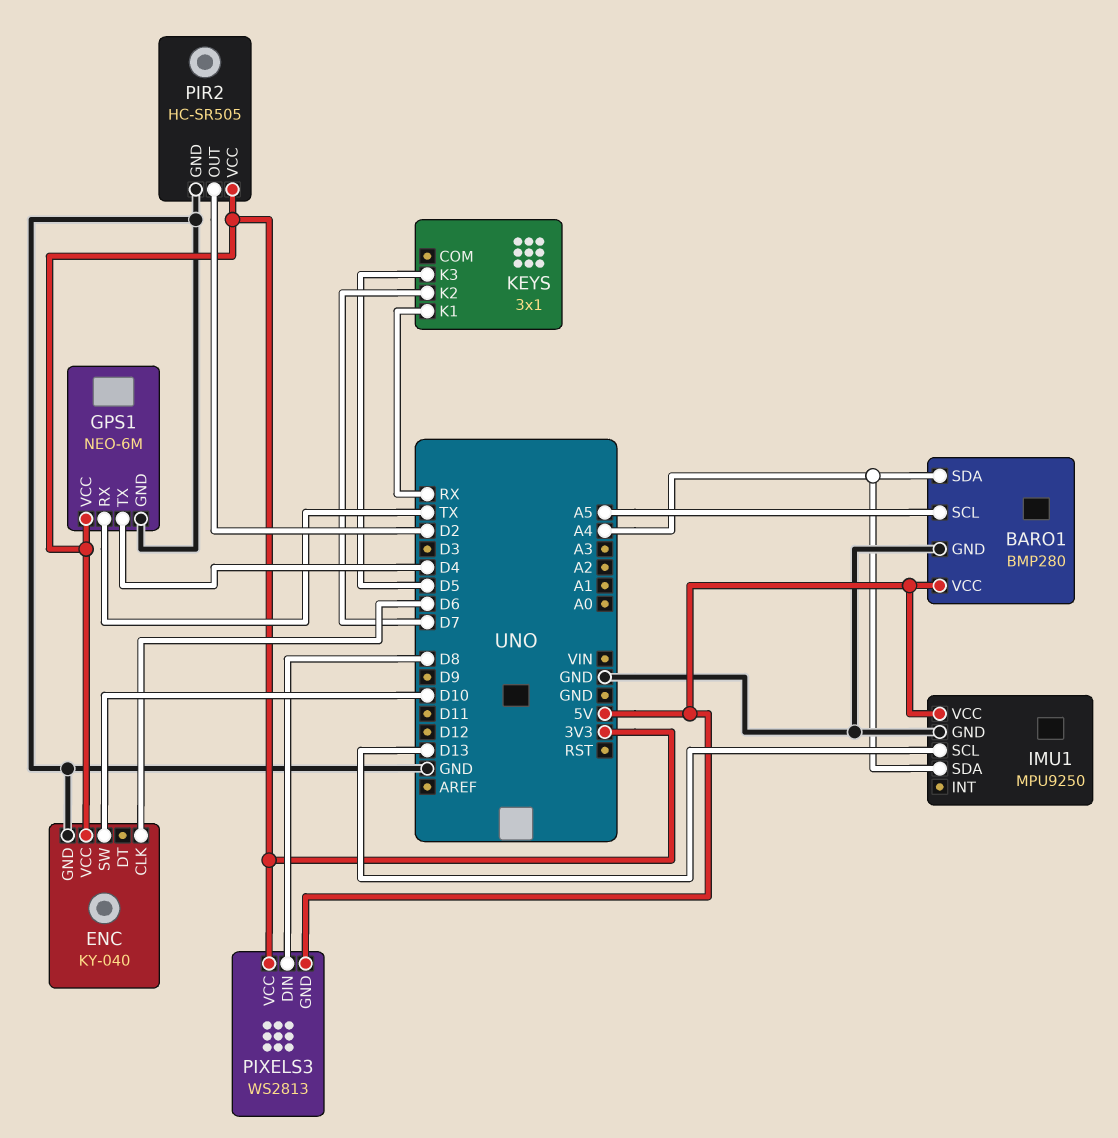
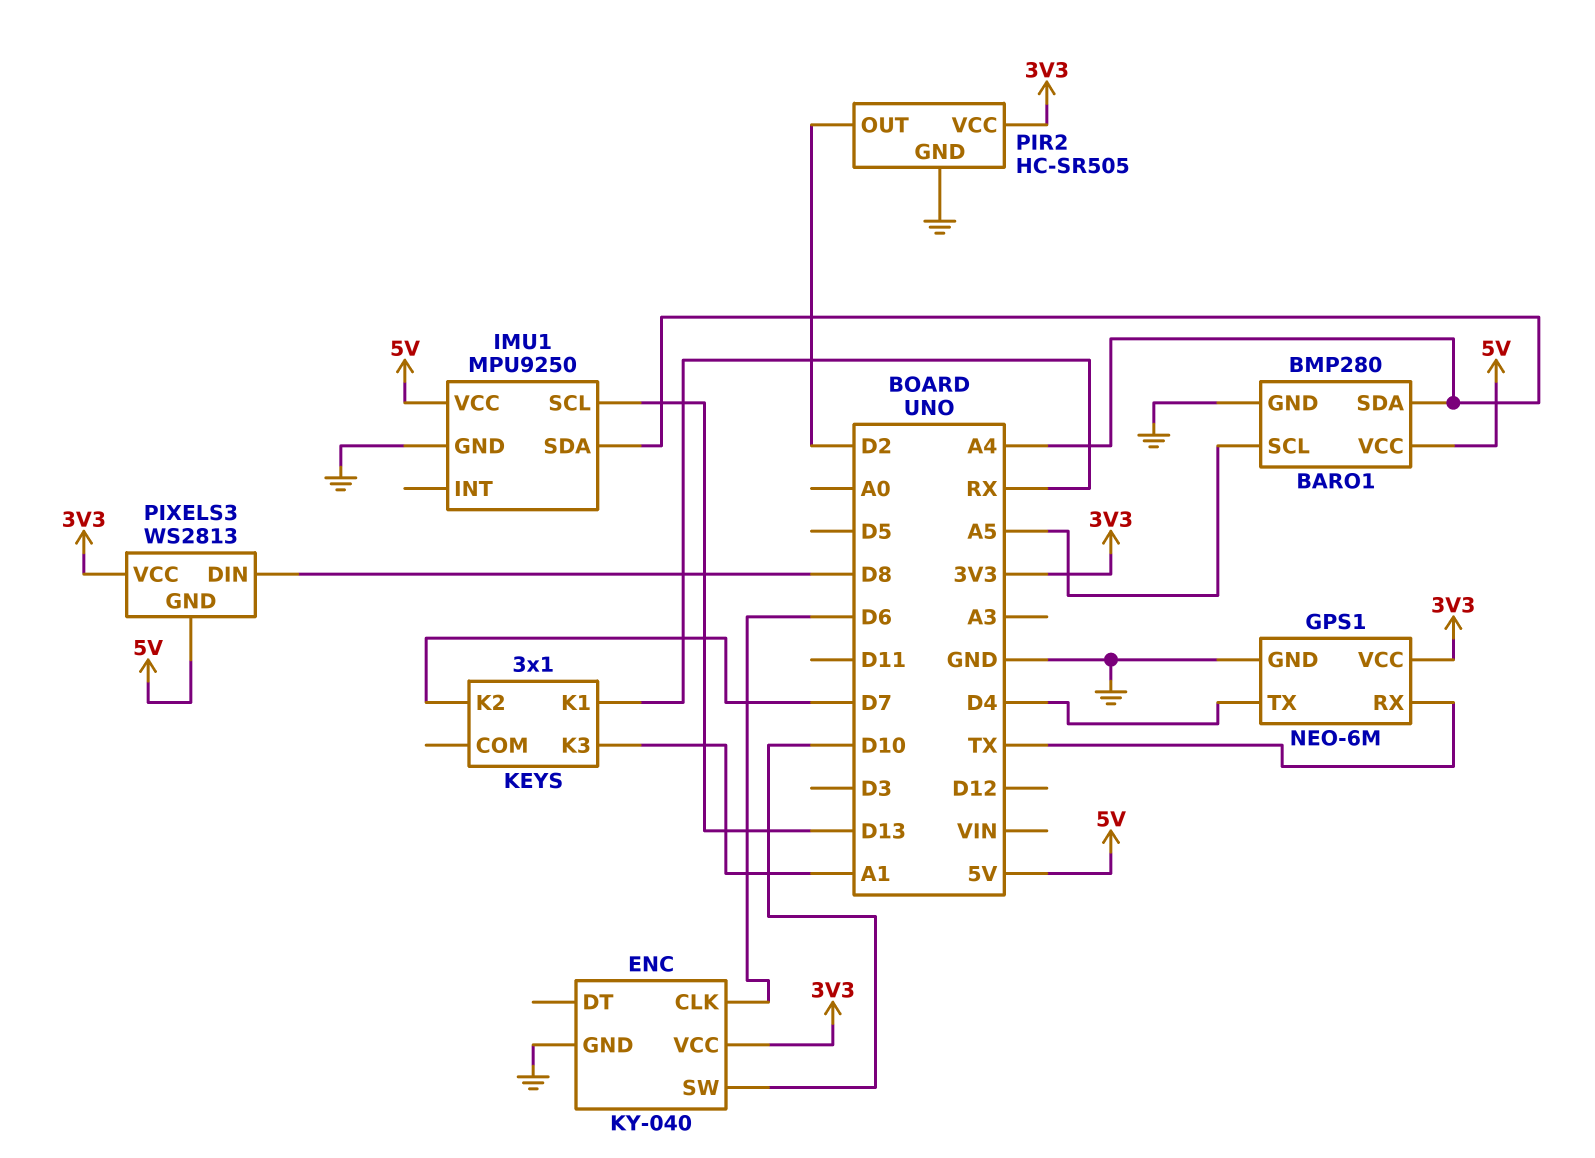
KEYS pin K3: D5 -> A1

